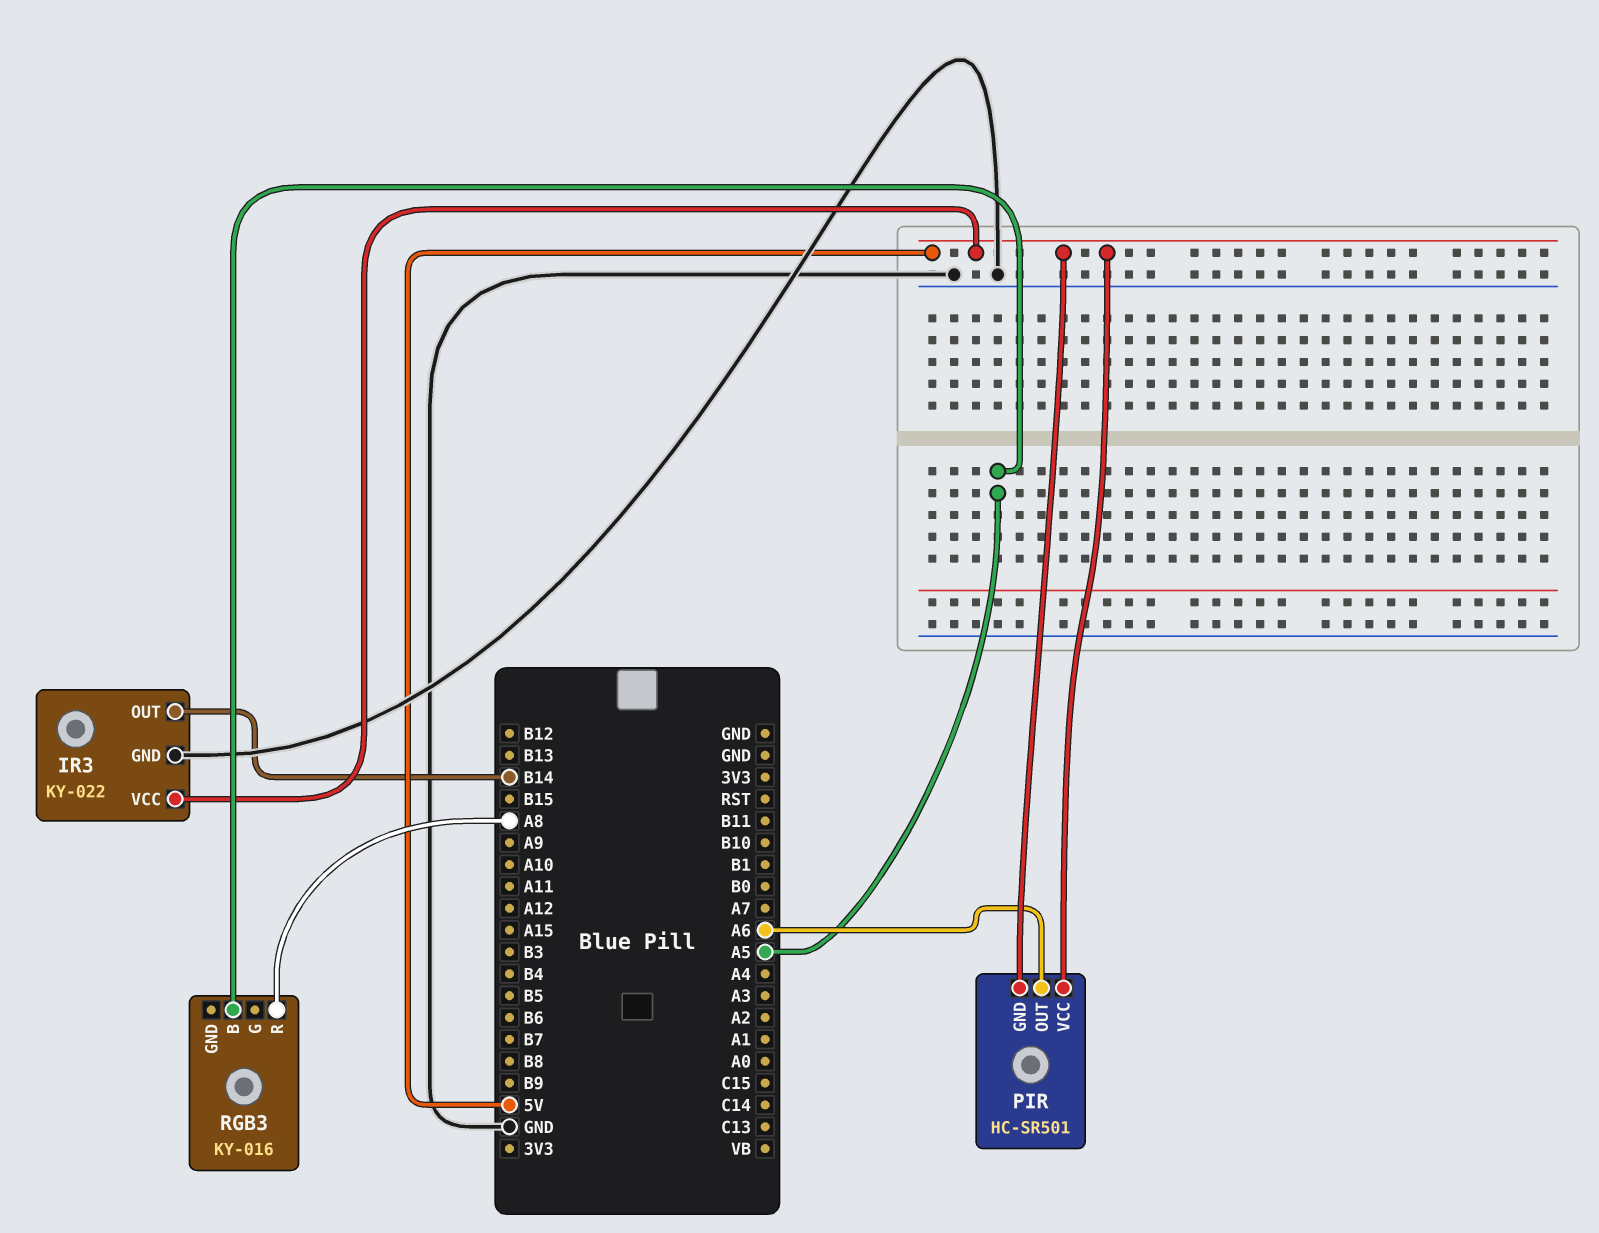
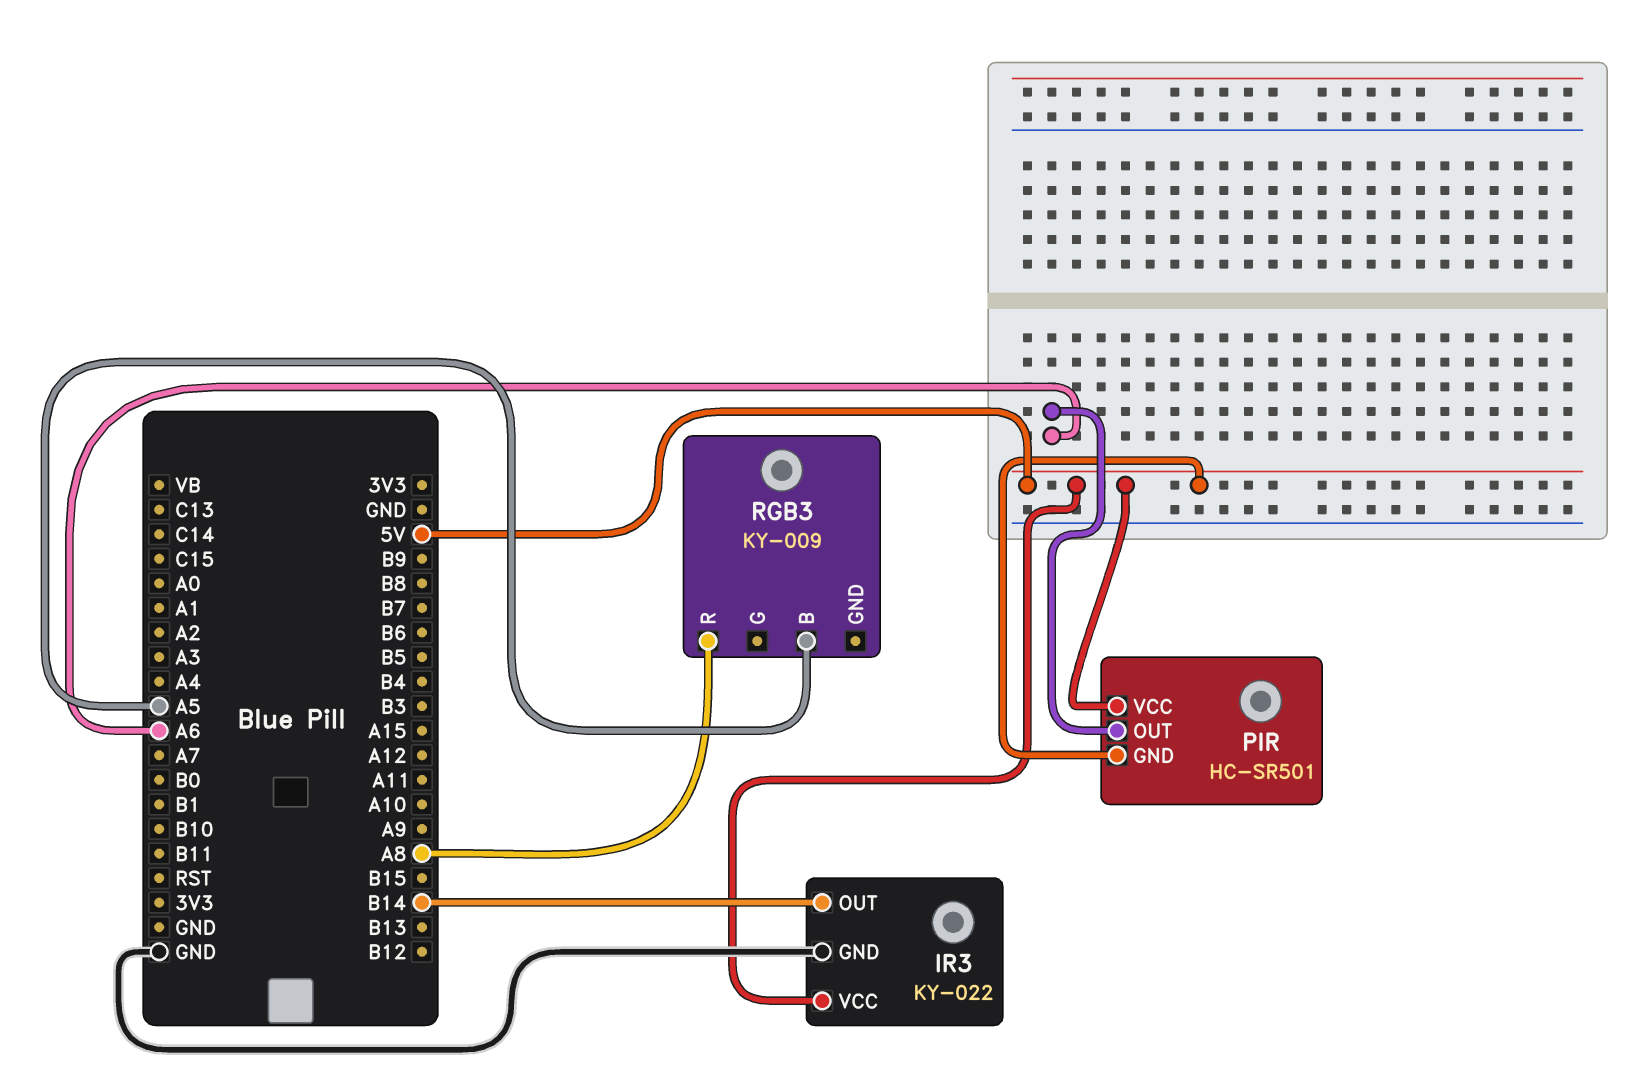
RGB3: KY-016 -> KY-009

